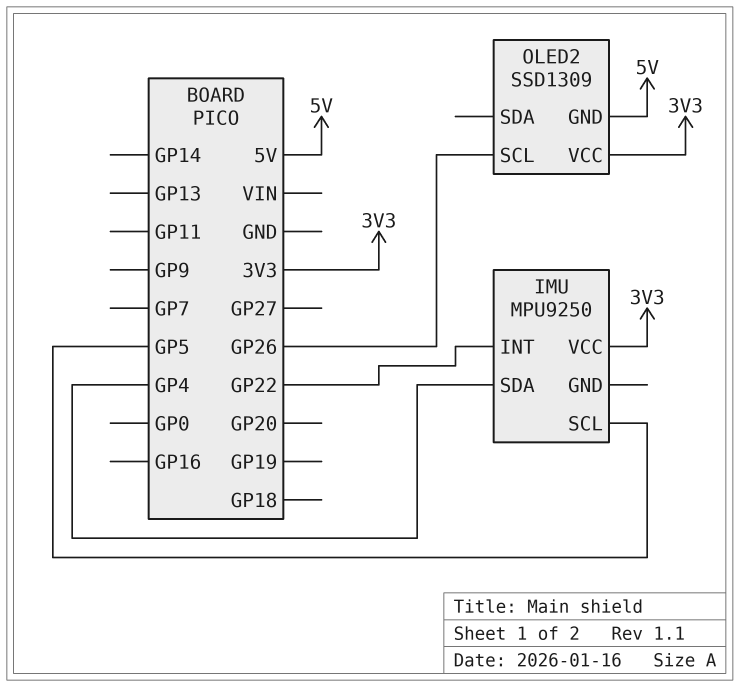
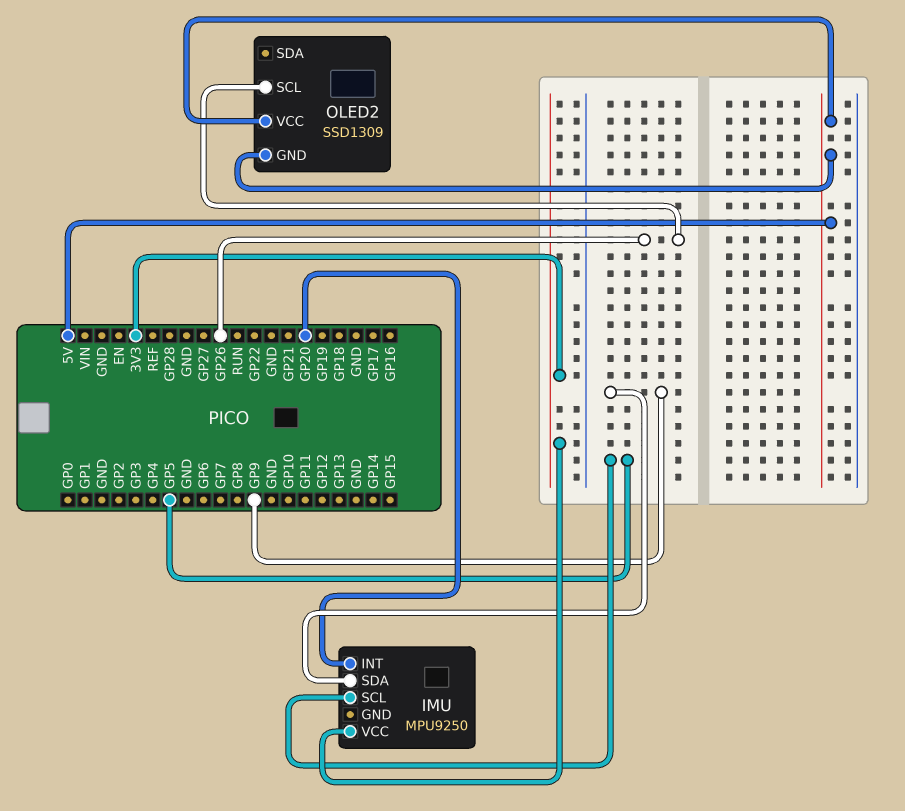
IMU pin INT: GP22 -> GP20
IMU pin SDA: GP4 -> GP9
OLED2 pin VCC: 3V3 -> 5V

